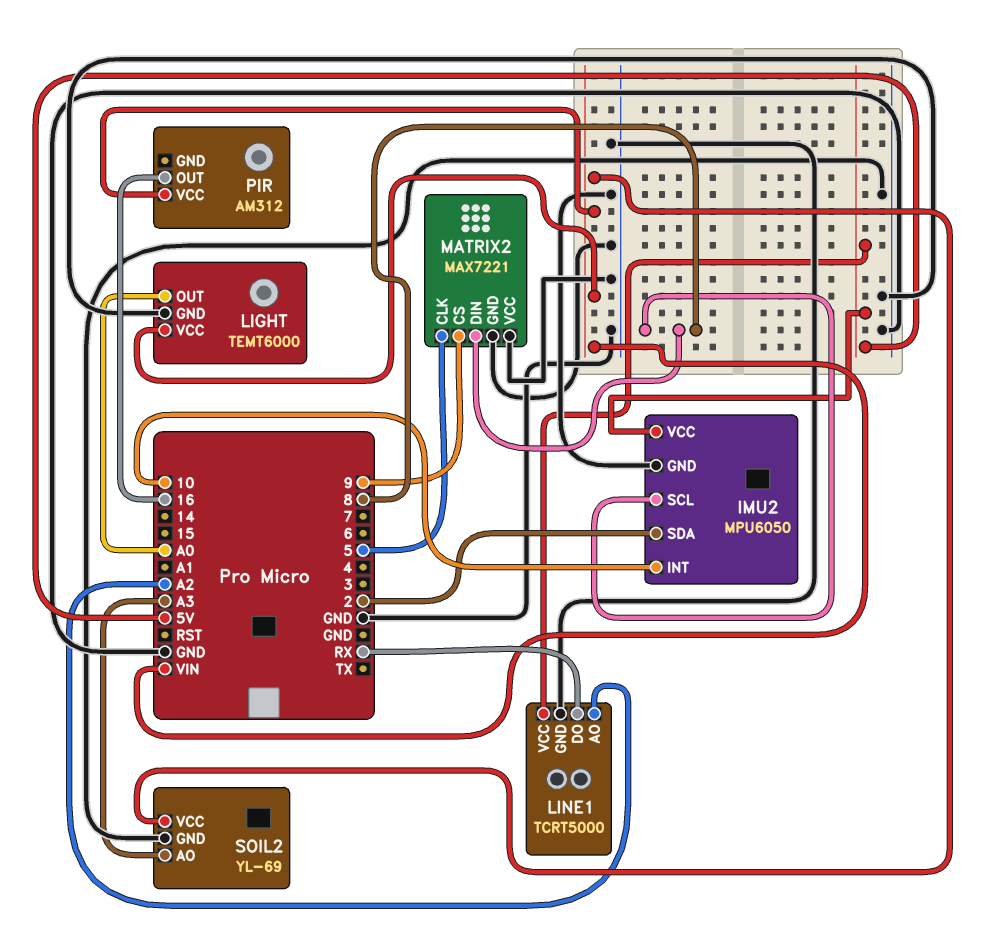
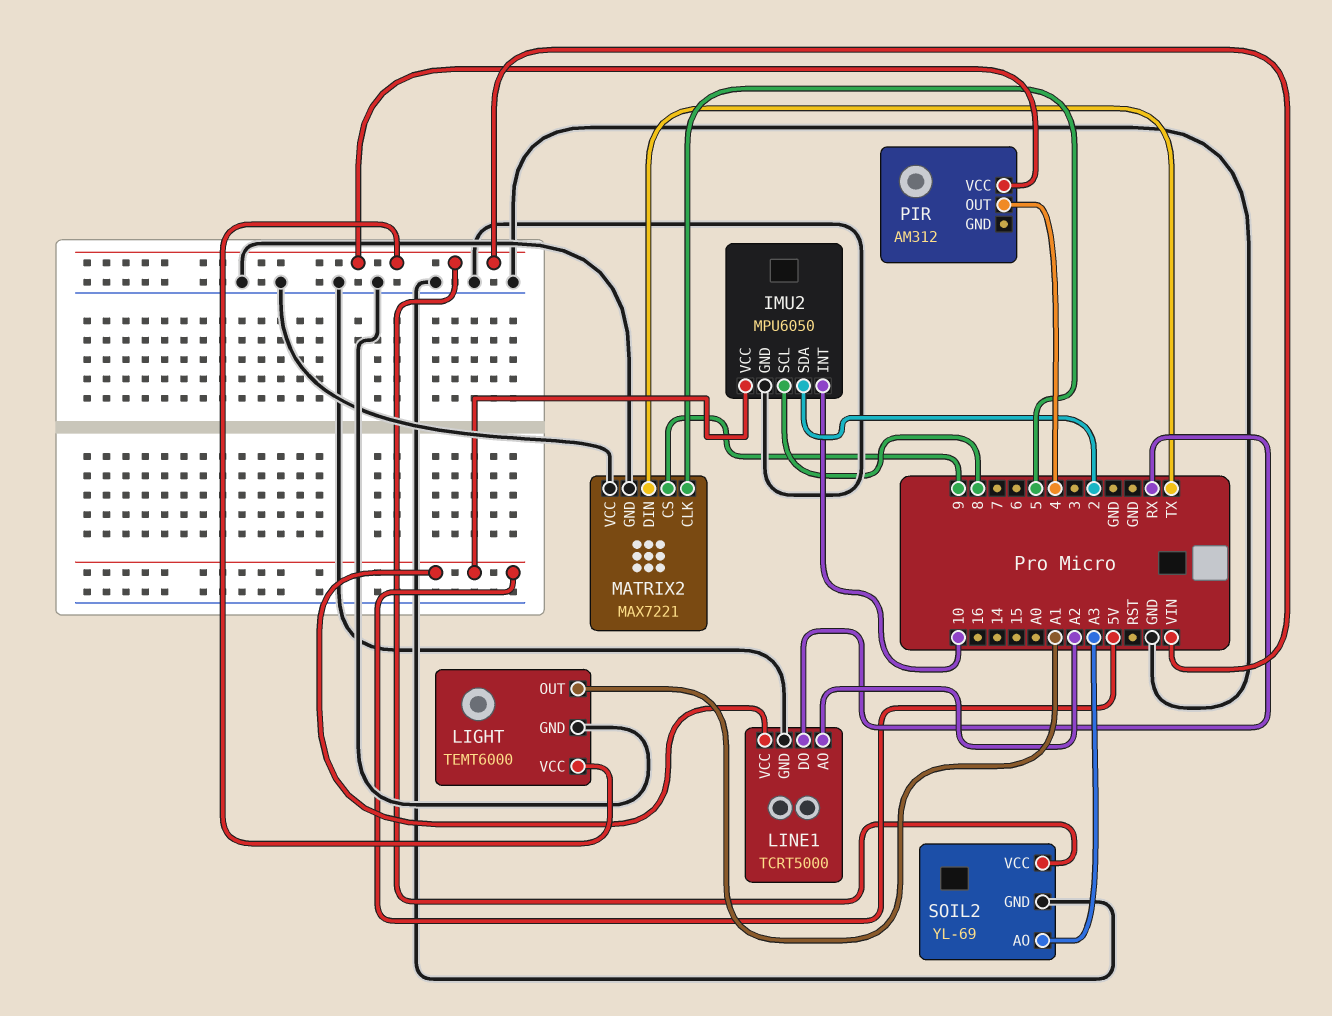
LIGHT pin OUT: A0 -> A1
MATRIX2 pin DIN: 8 -> TX
PIR pin OUT: 16 -> 4

